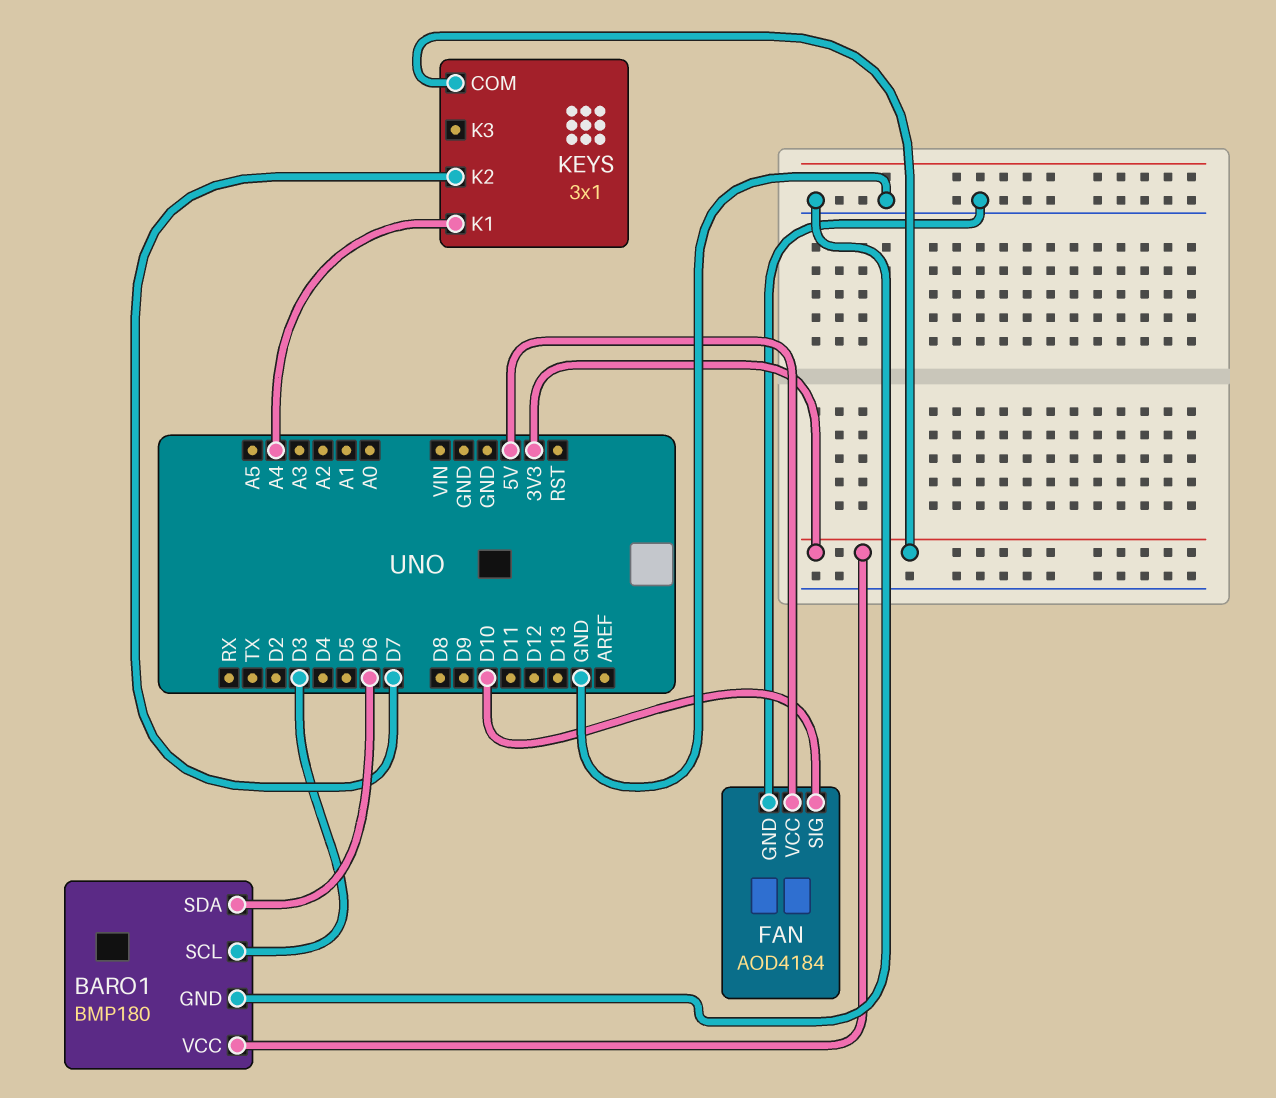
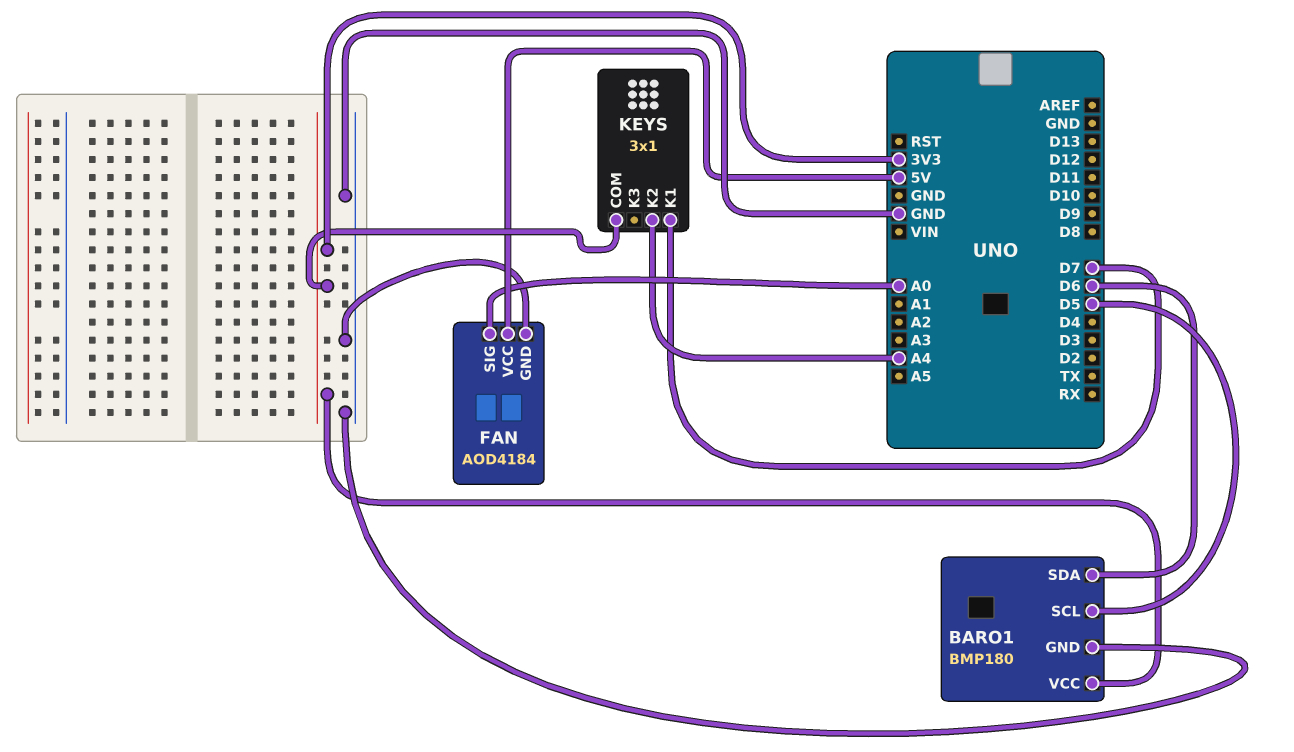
BARO1 pin SCL: D3 -> D5
FAN pin SIG: D10 -> A0
KEYS pin K1: A4 -> D7
KEYS pin K2: D7 -> A4

